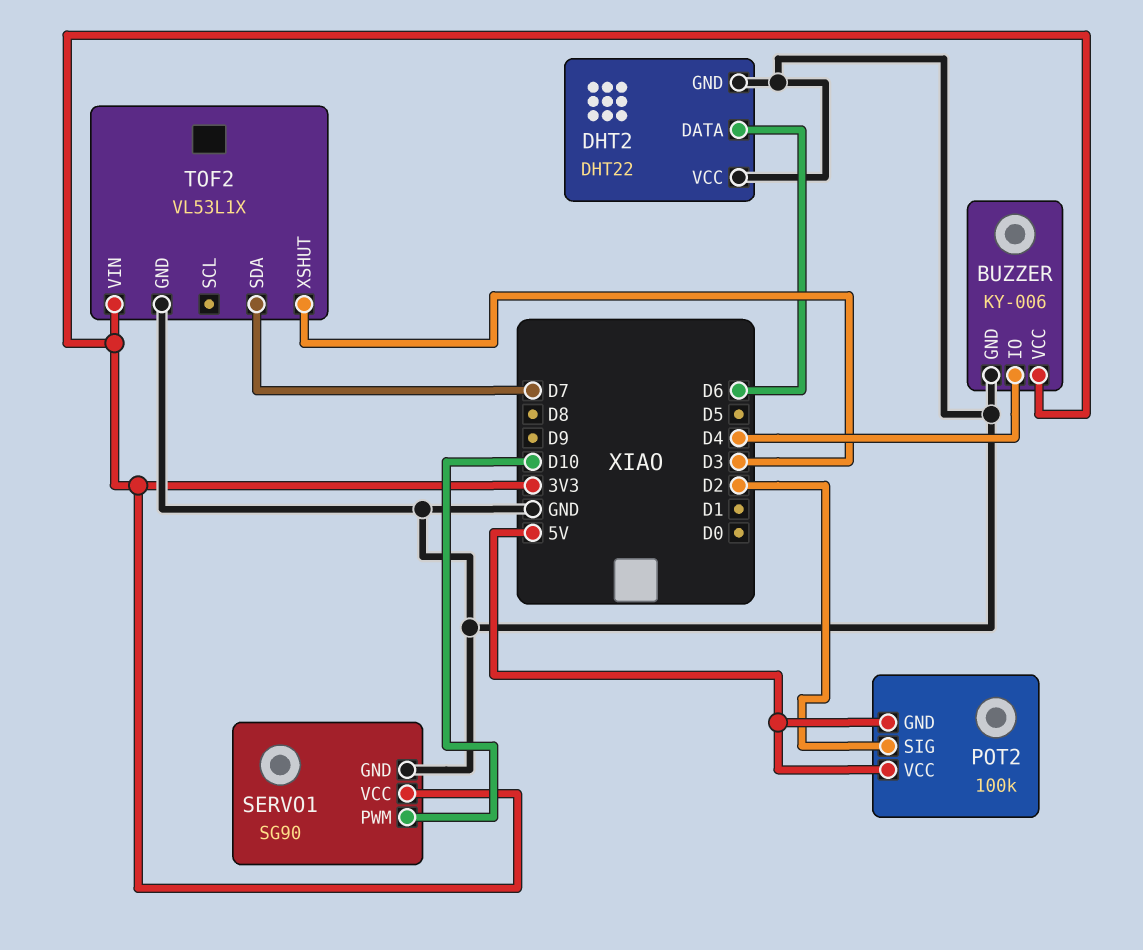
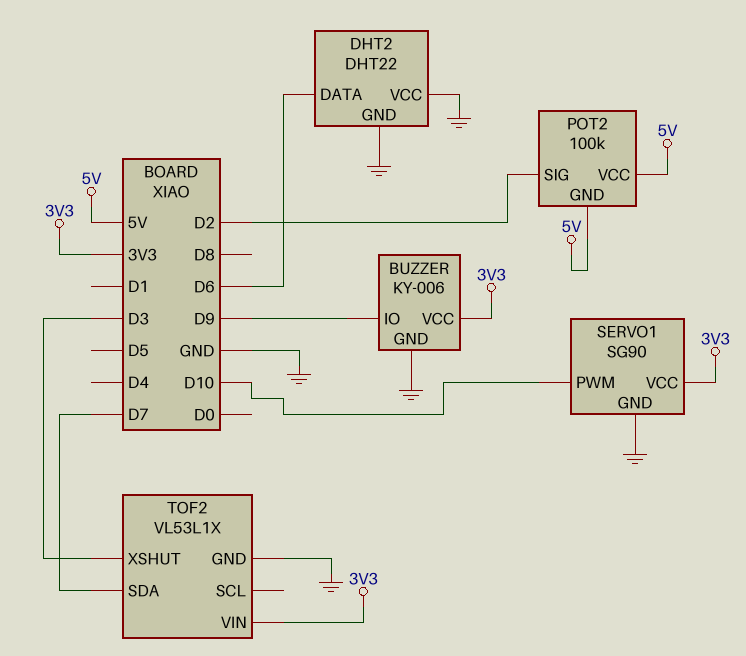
BUZZER pin IO: D4 -> D9

